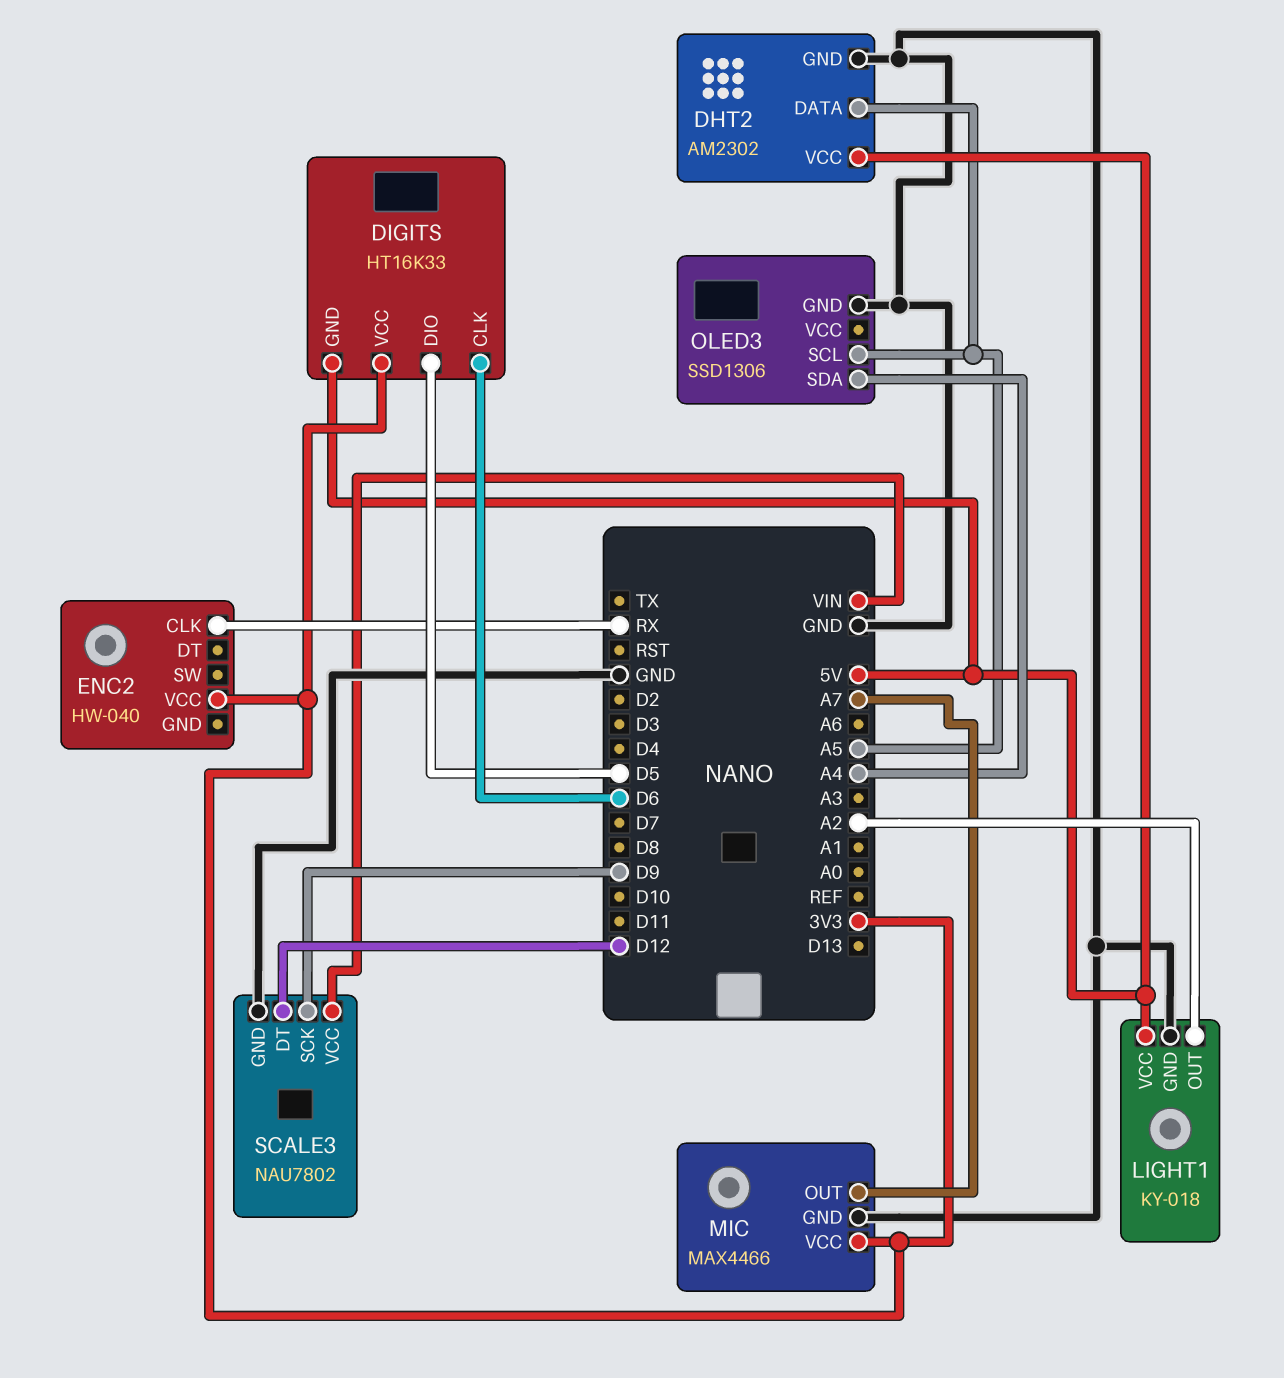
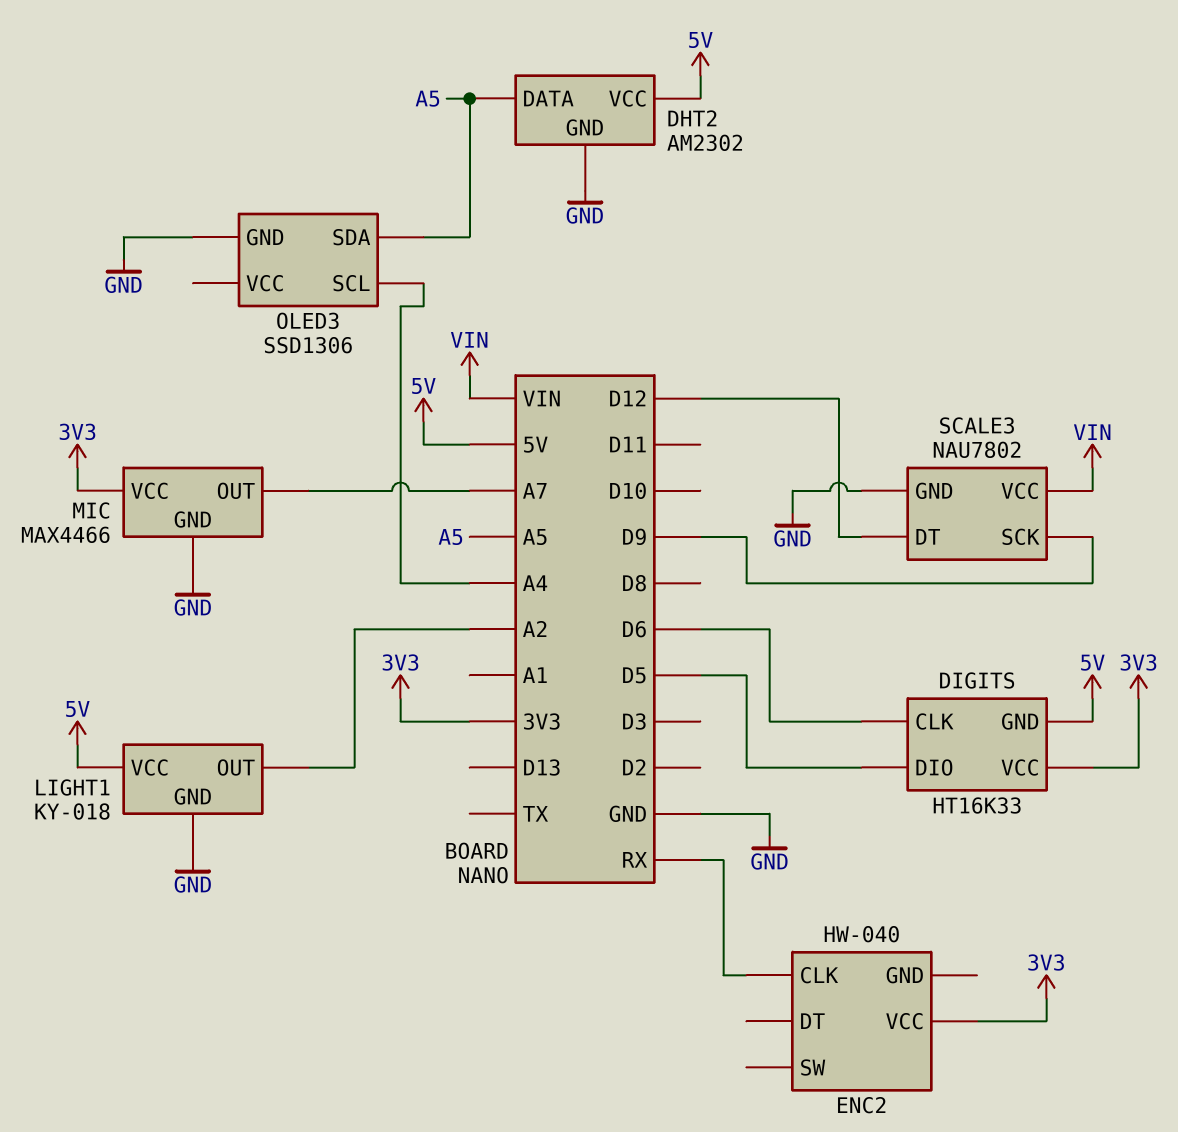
OLED3 pin SCL: A5 -> A4
OLED3 pin SDA: A4 -> A5

